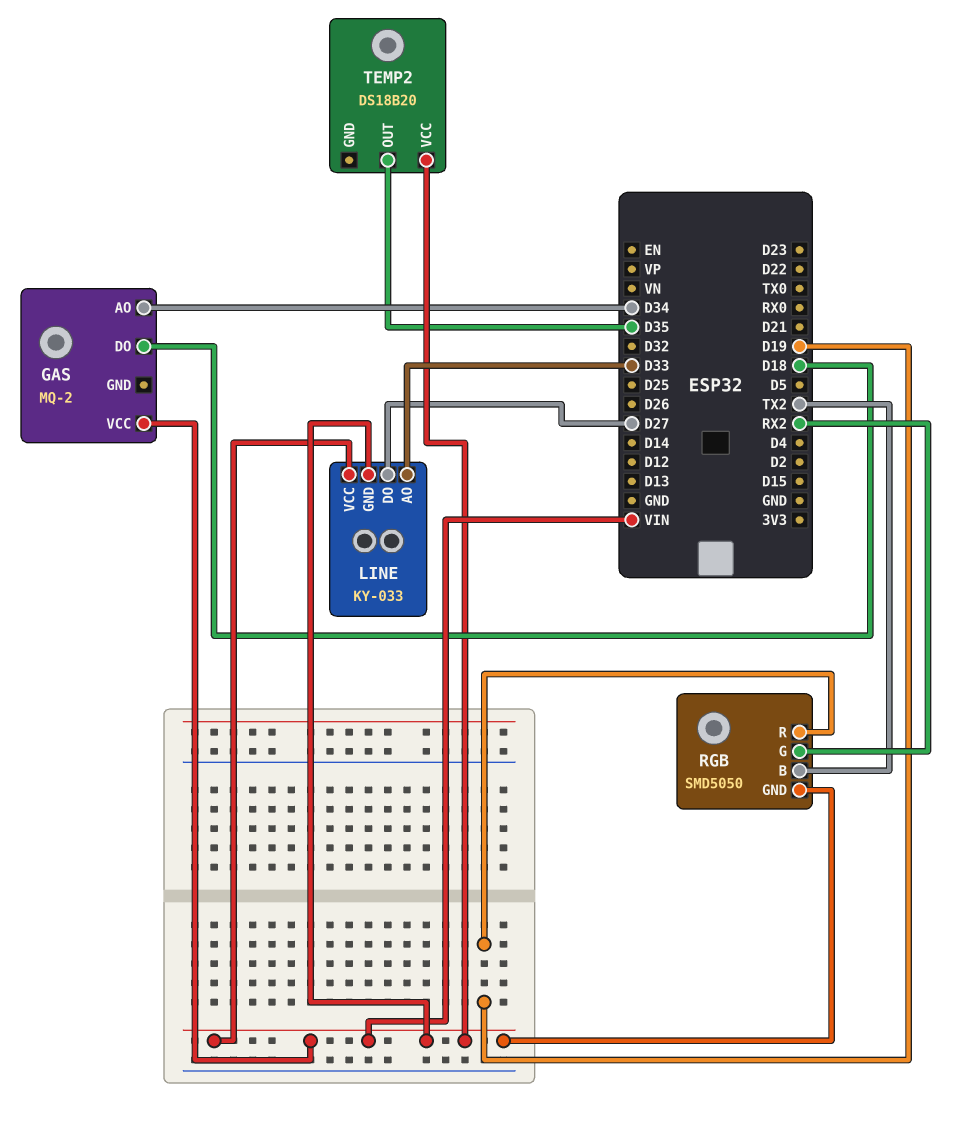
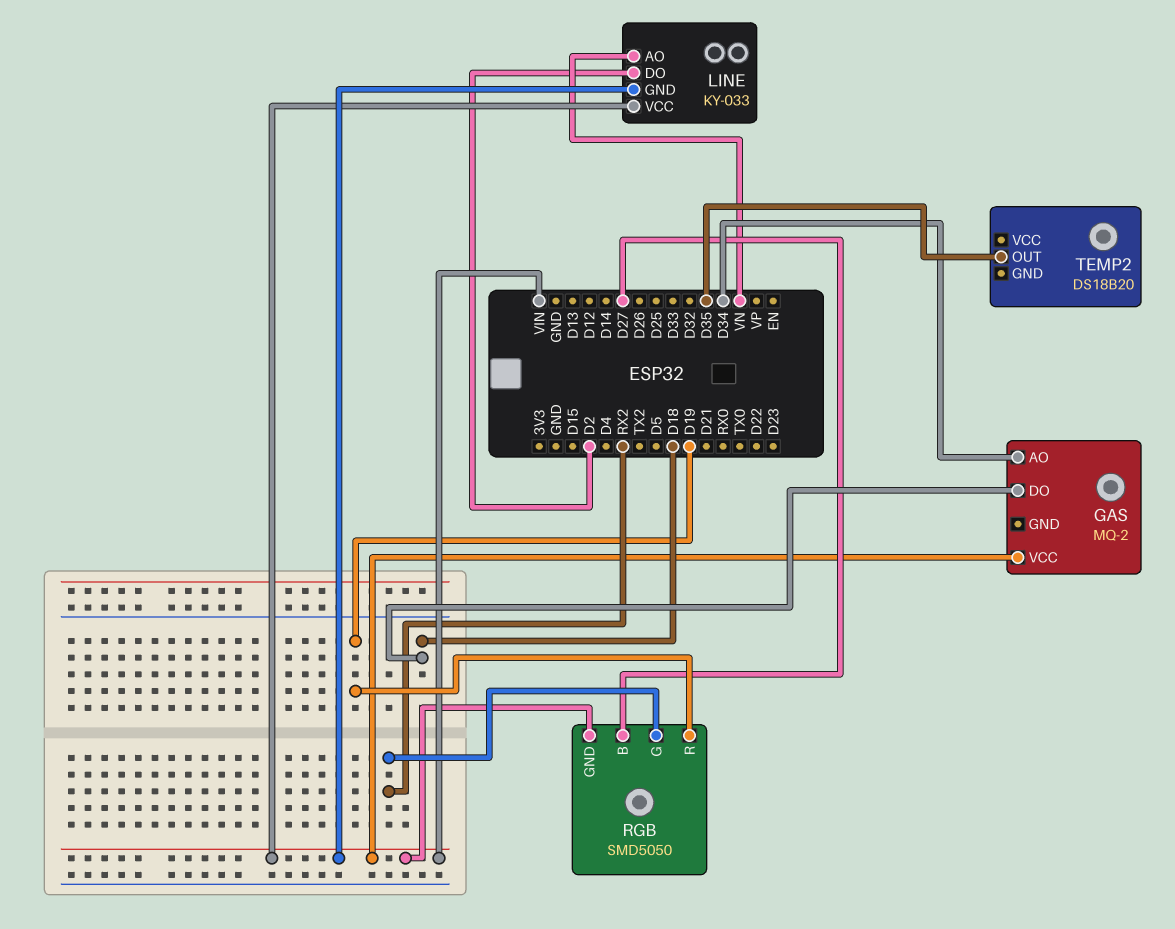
LINE pin AO: D33 -> VN
LINE pin DO: D27 -> D2
RGB pin B: TX2 -> D27
TEMP2 pin VCC: VIN -> none

